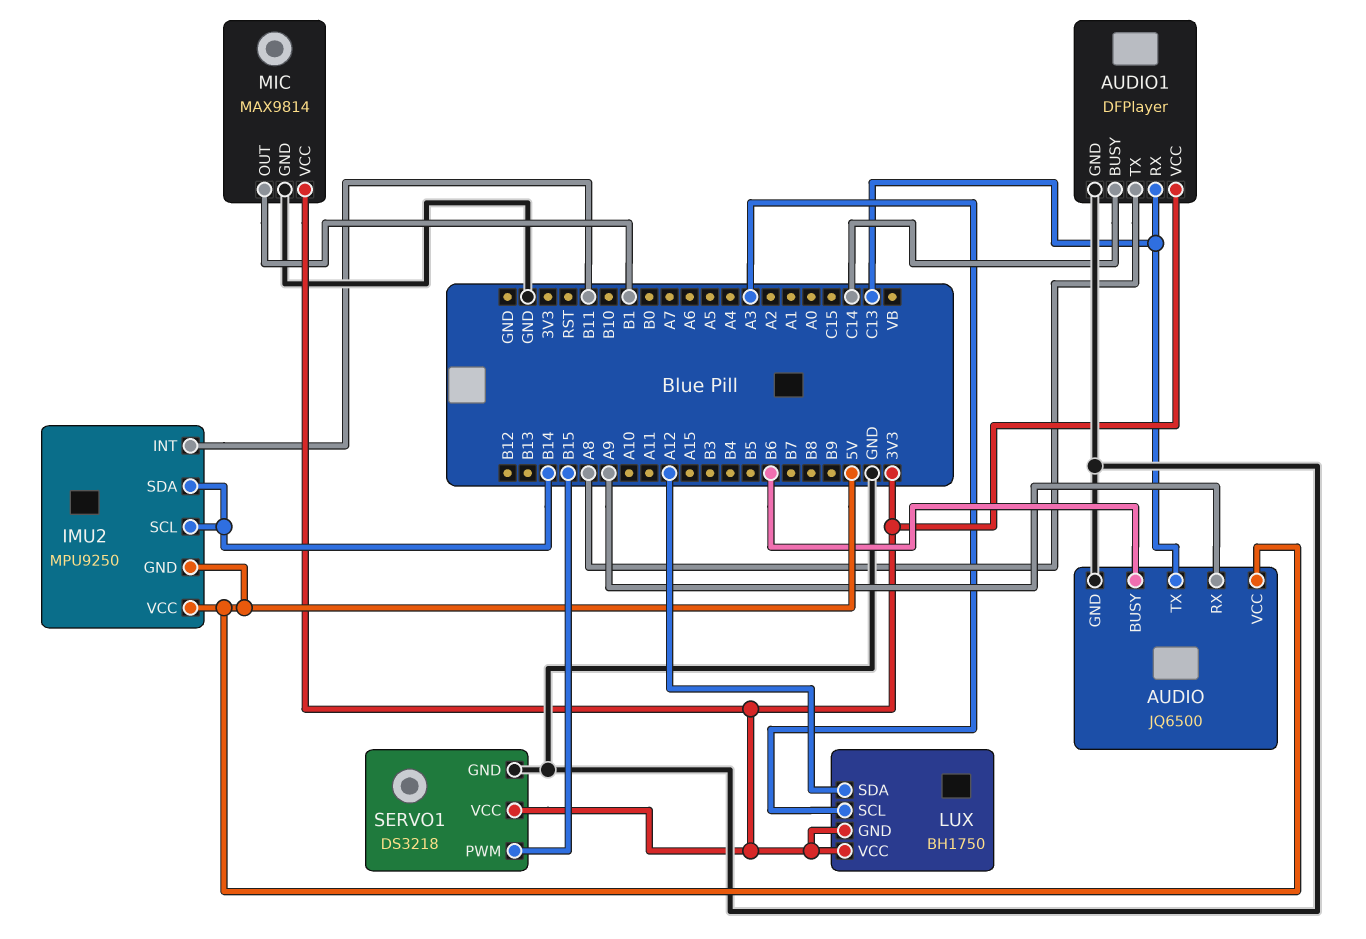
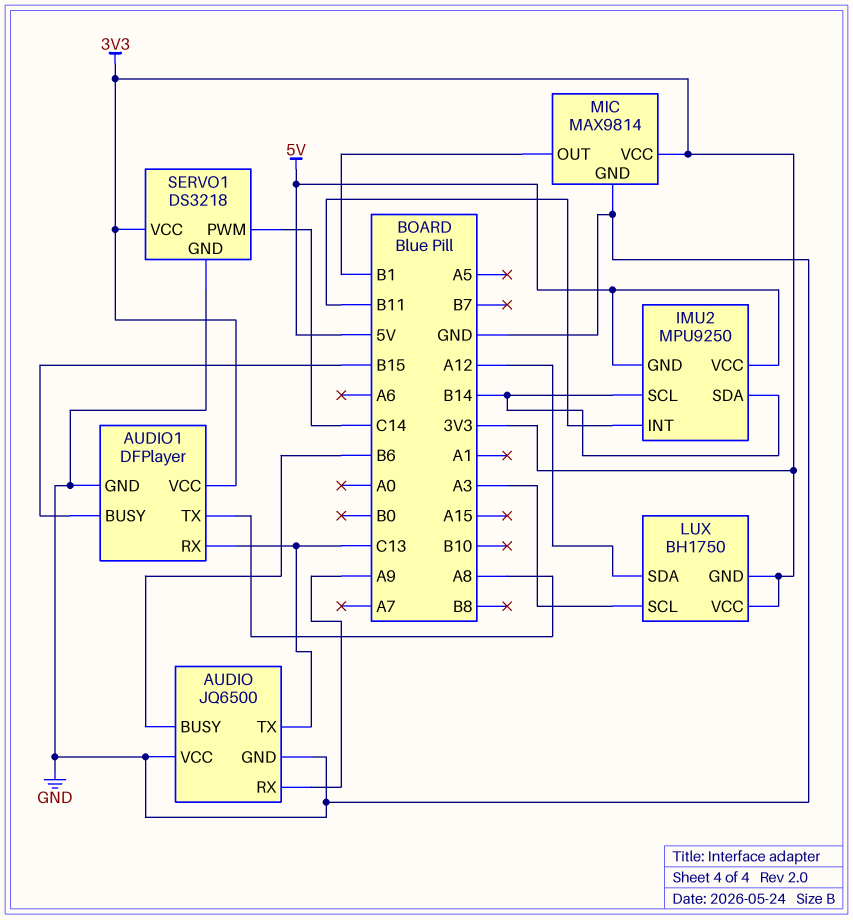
AUDIO pin VCC: 5V -> GND
AUDIO1 pin BUSY: C14 -> B15
SERVO1 pin PWM: B15 -> C14

